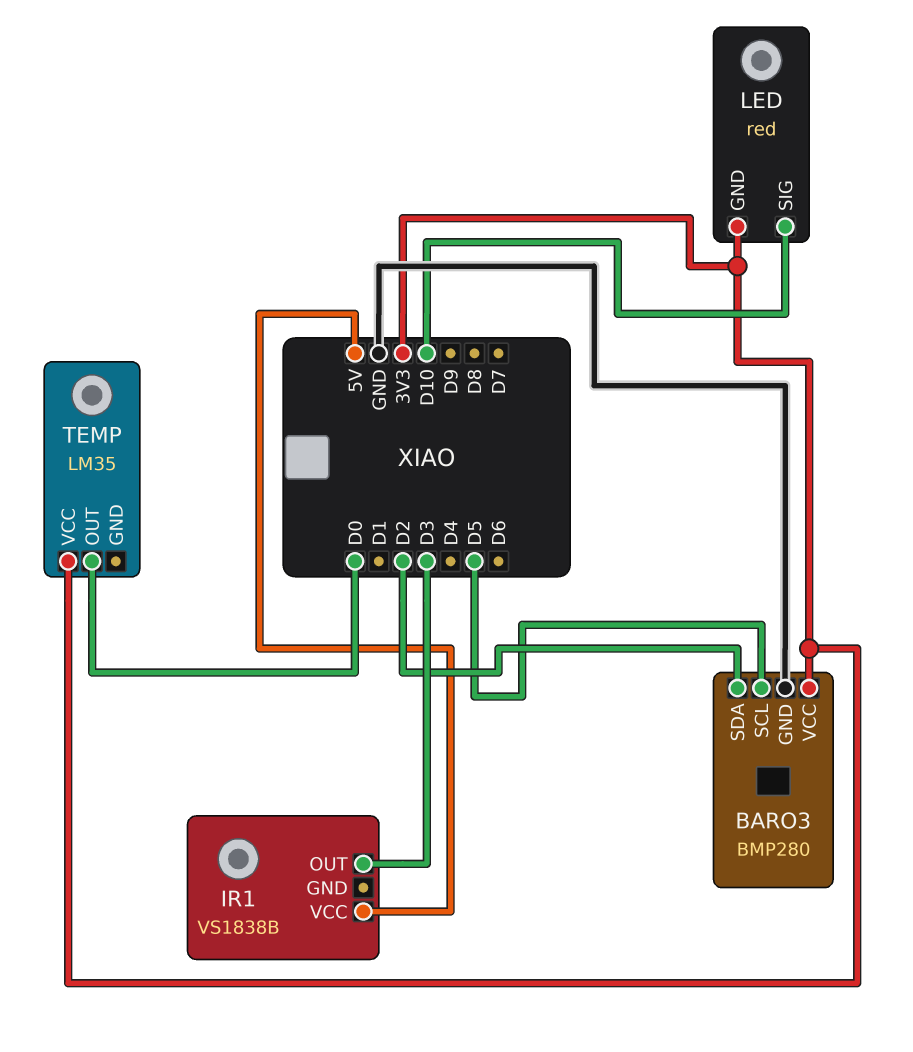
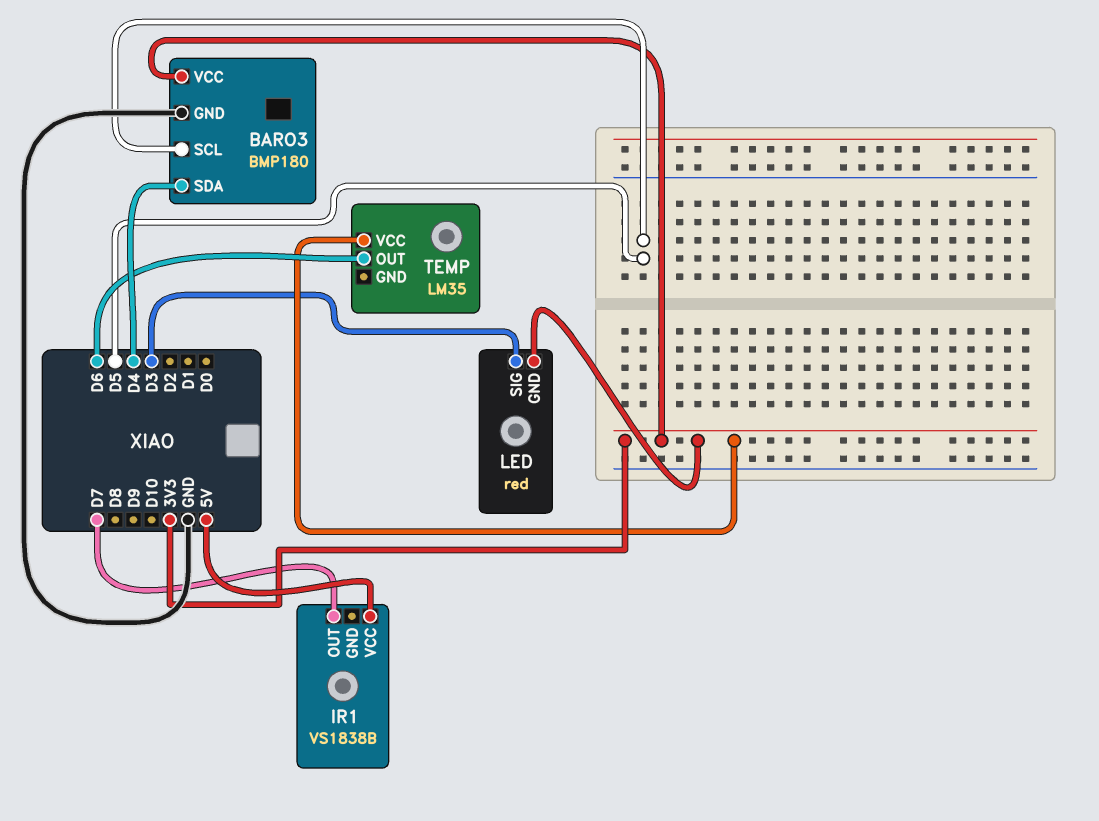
BARO3: BMP280 -> BMP180
BARO3 pin SDA: D2 -> D4
IR1 pin OUT: D3 -> D7
LED pin SIG: D10 -> D3
TEMP pin OUT: D0 -> D6

